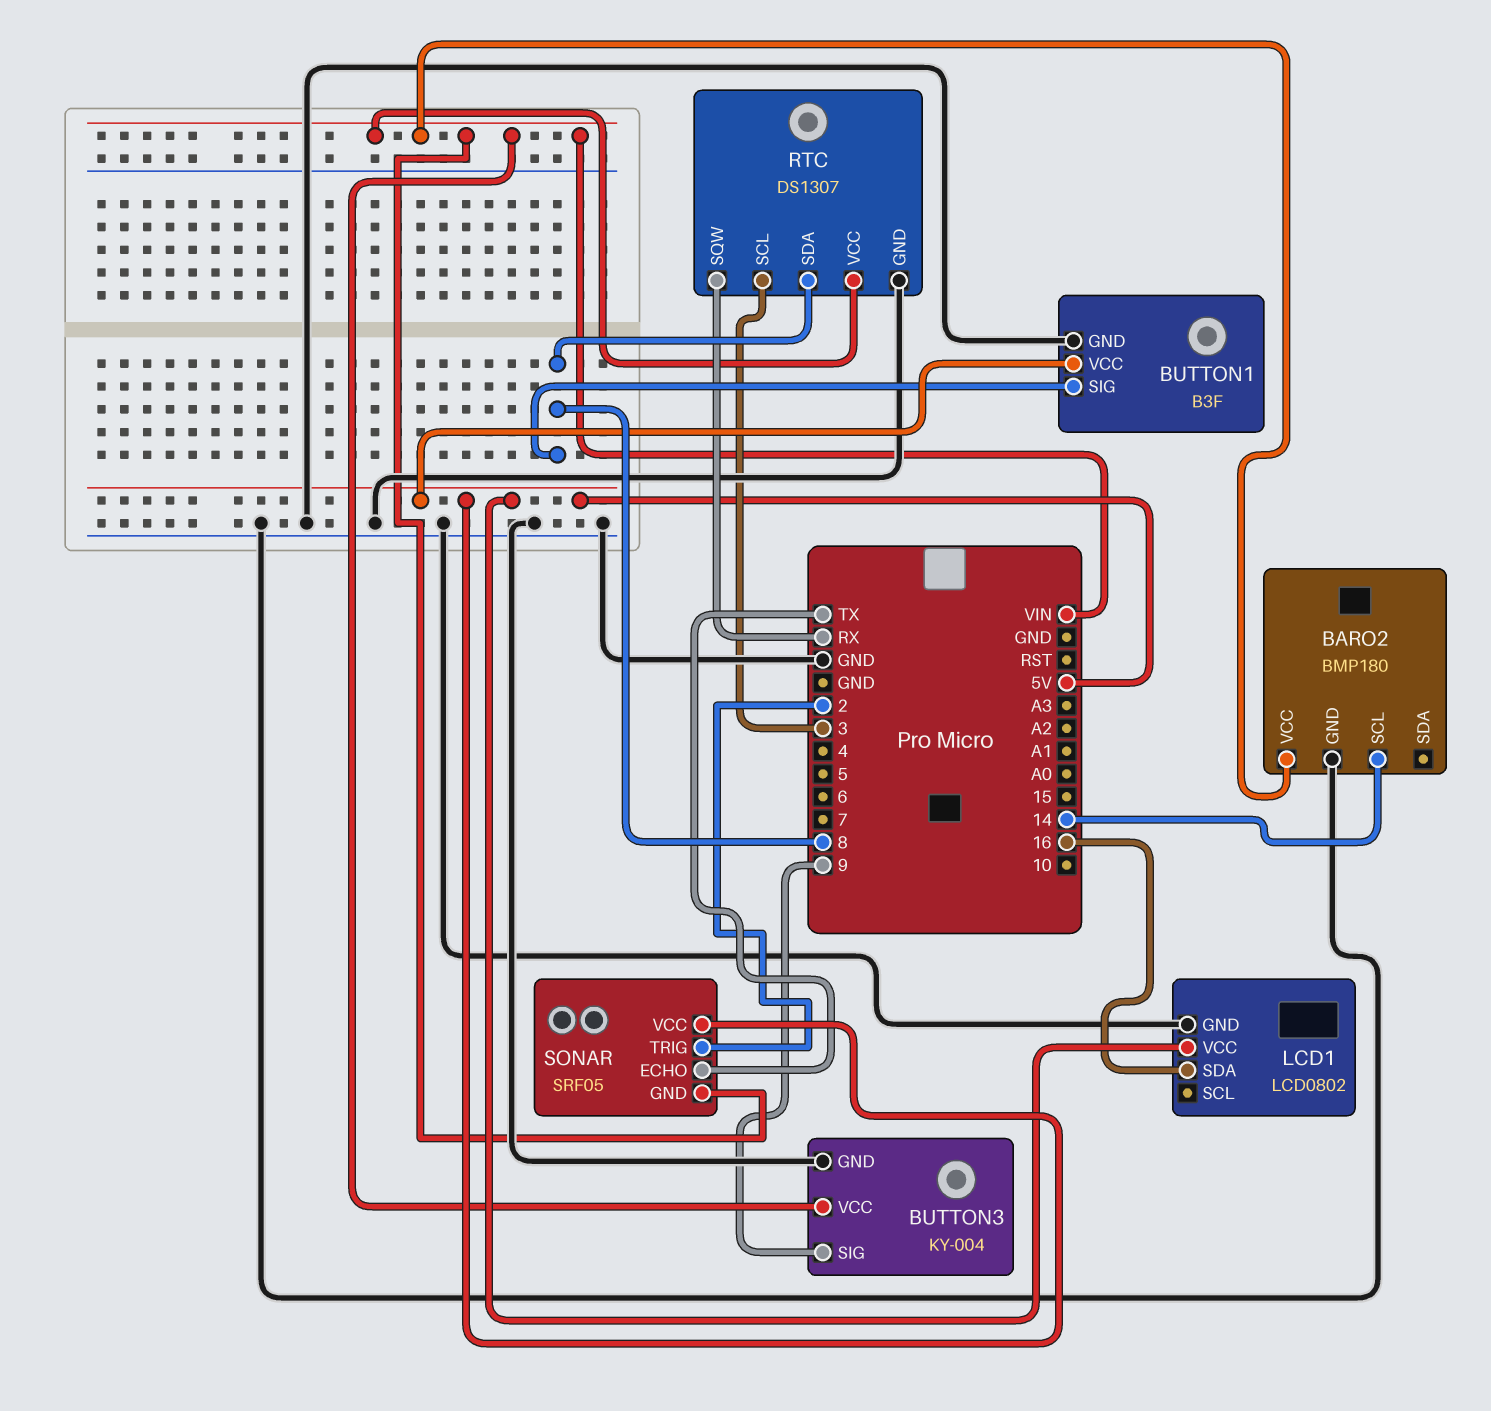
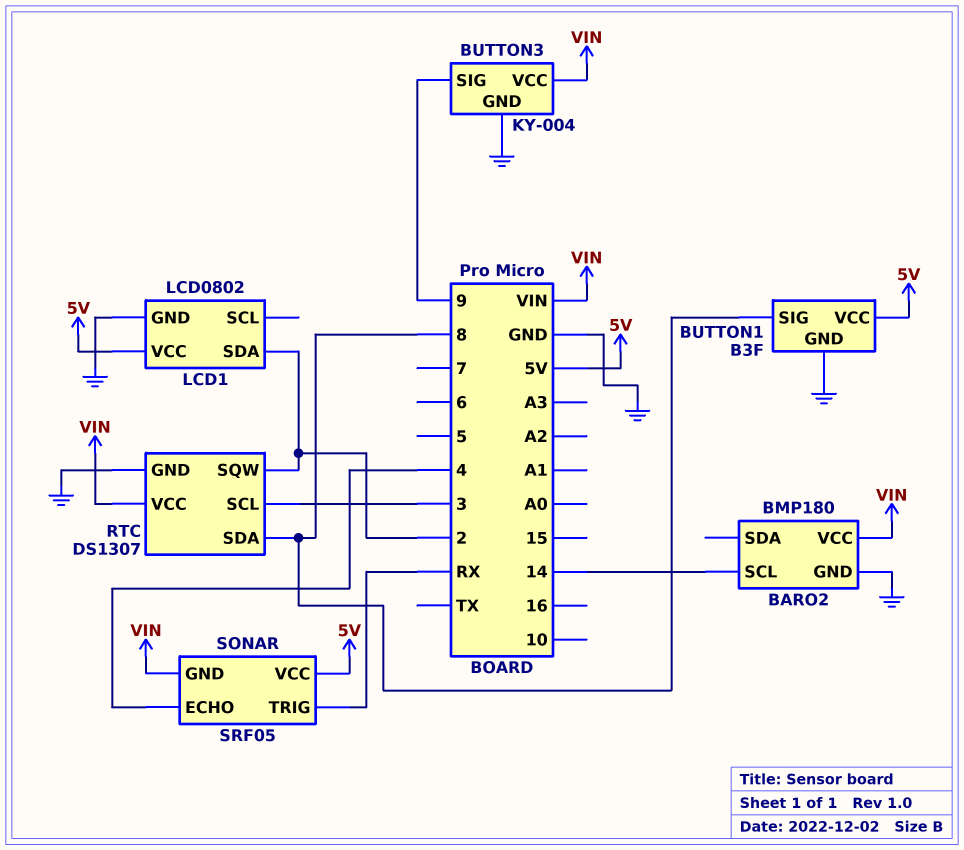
LCD1 pin SDA: 16 -> 2
RTC pin SQW: RX -> 2
SONAR pin ECHO: TX -> 4
SONAR pin TRIG: 2 -> RX

